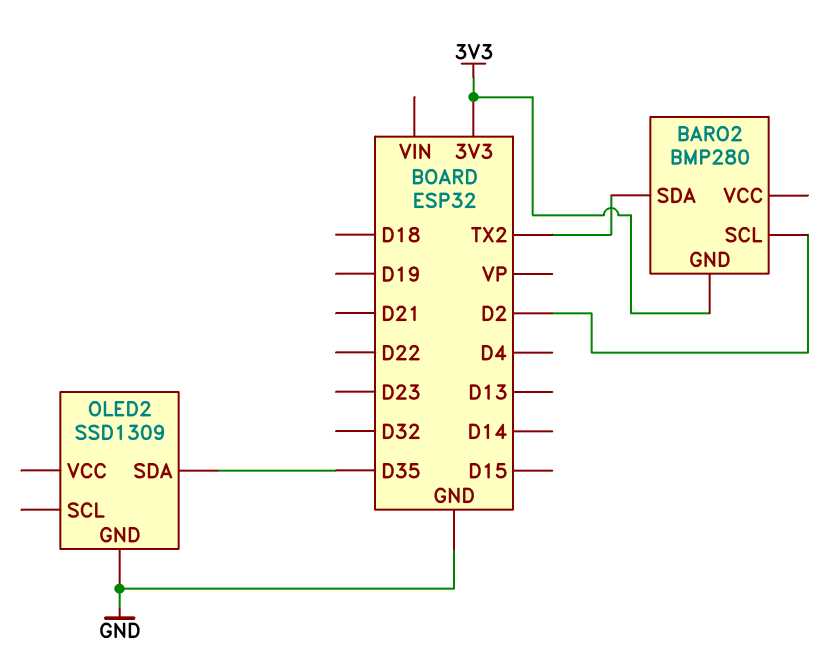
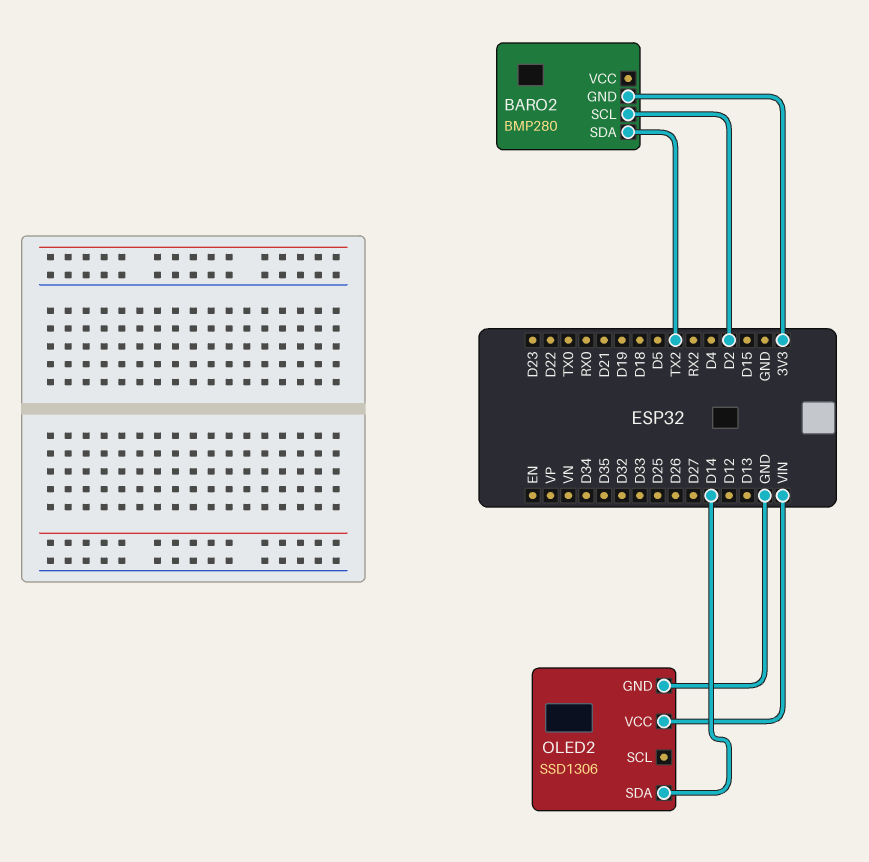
OLED2: SSD1309 -> SSD1306
OLED2 pin SDA: D35 -> D14
OLED2 pin VCC: none -> VIN

